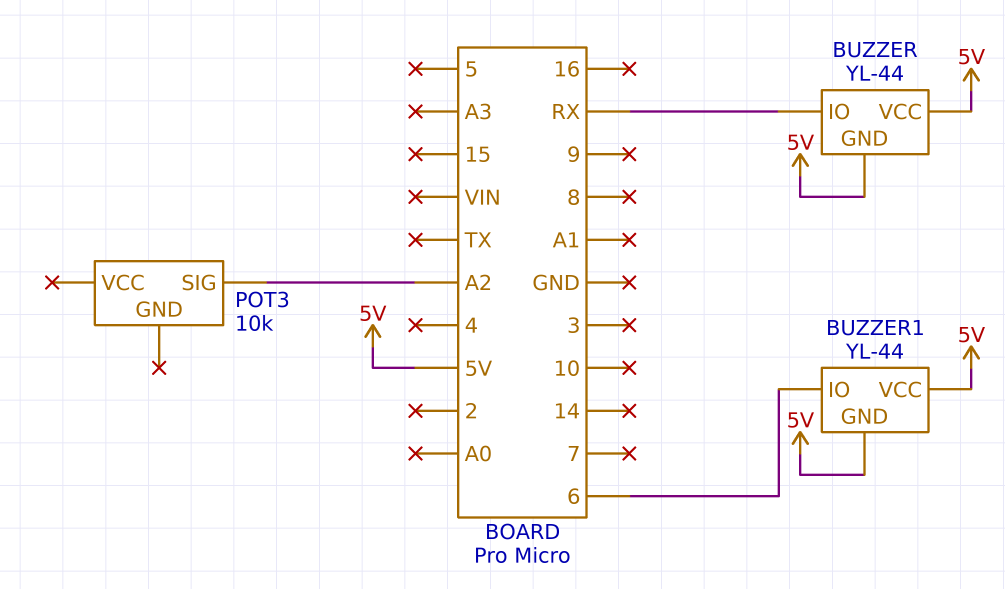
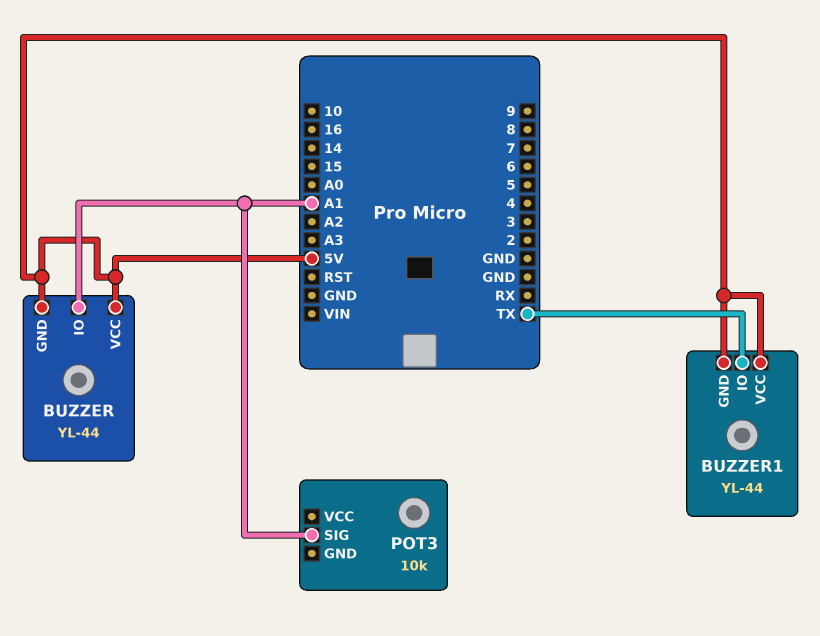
BUZZER pin IO: RX -> A1
BUZZER1 pin IO: 6 -> TX
POT3 pin SIG: A2 -> A1

